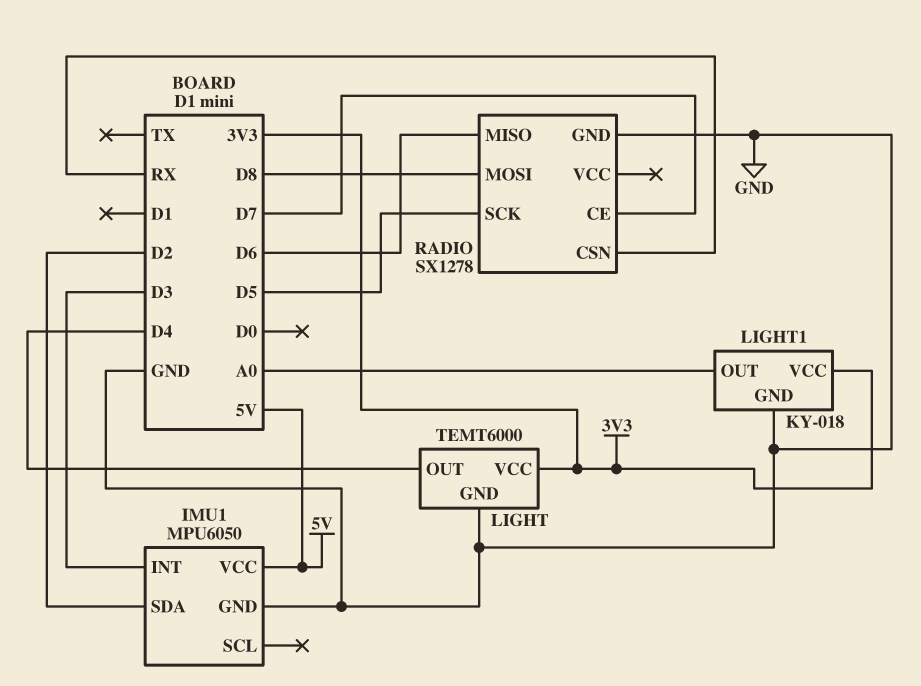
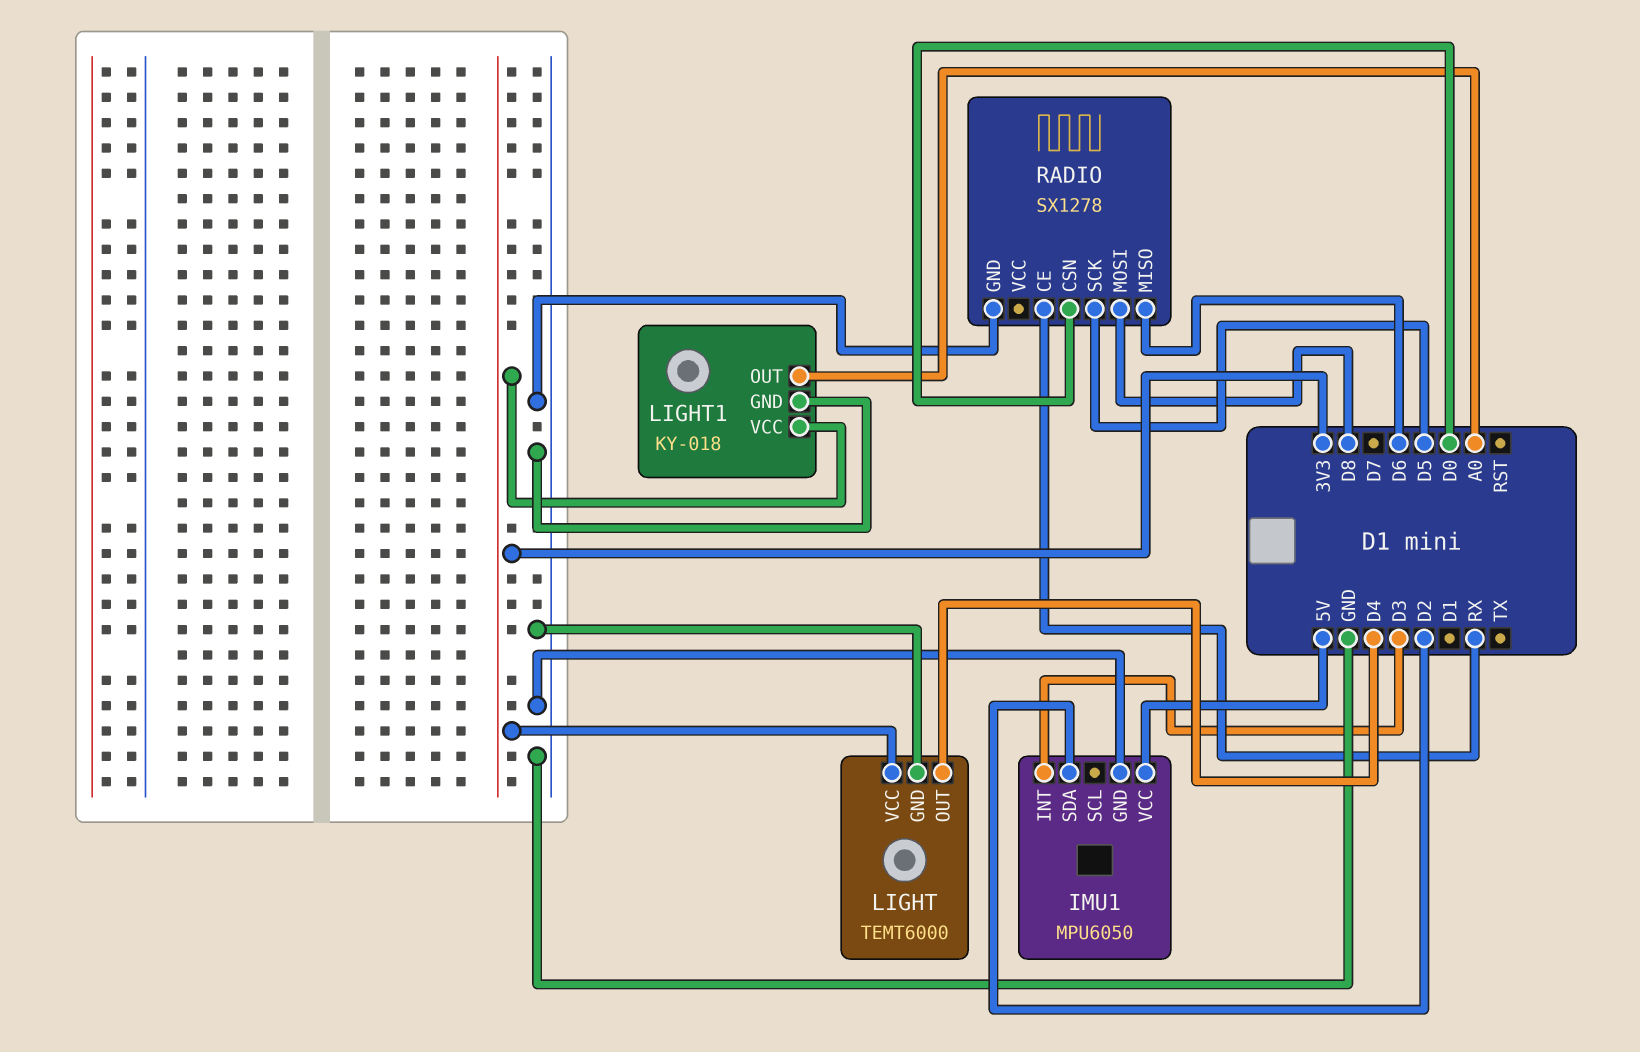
RADIO pin CE: D7 -> RX
RADIO pin CSN: RX -> D0

